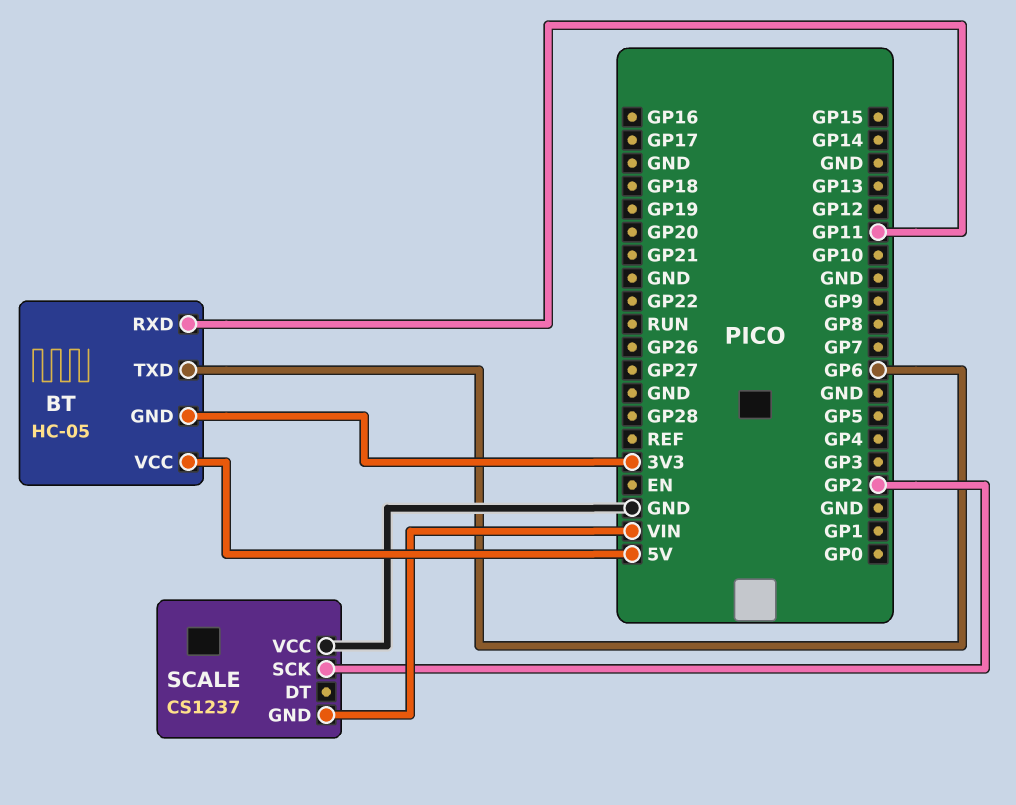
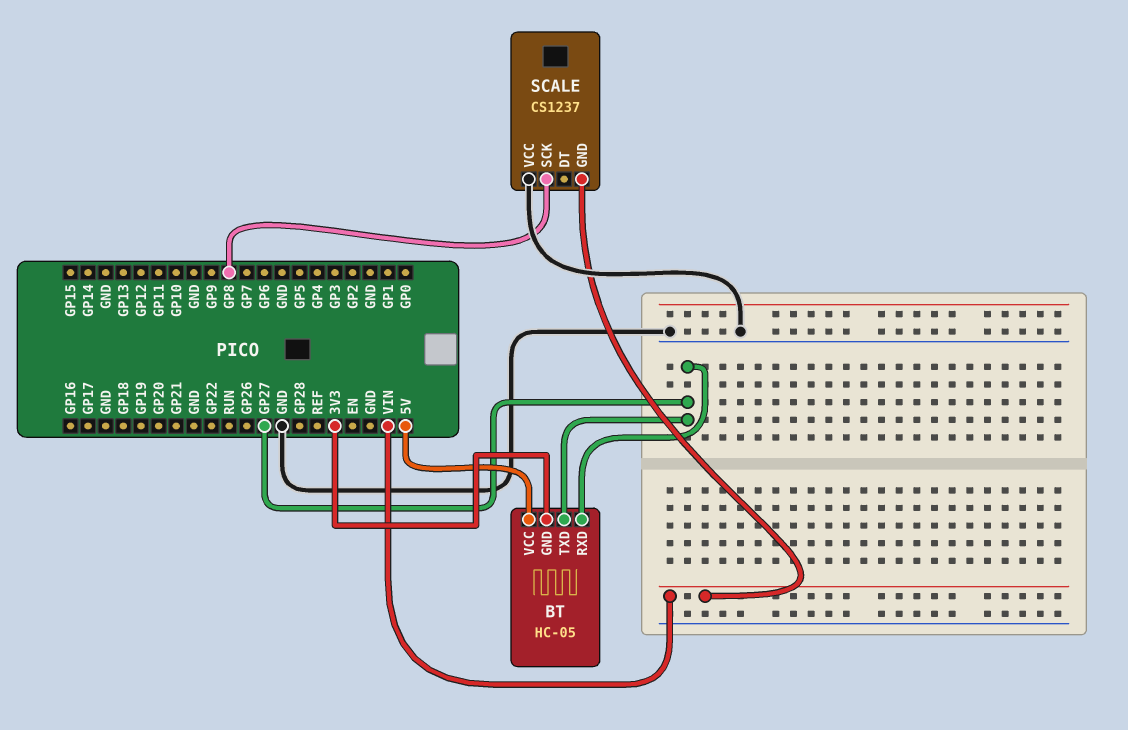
BT pin RXD: GP11 -> GP27
BT pin TXD: GP6 -> GP27
SCALE pin SCK: GP2 -> GP8

